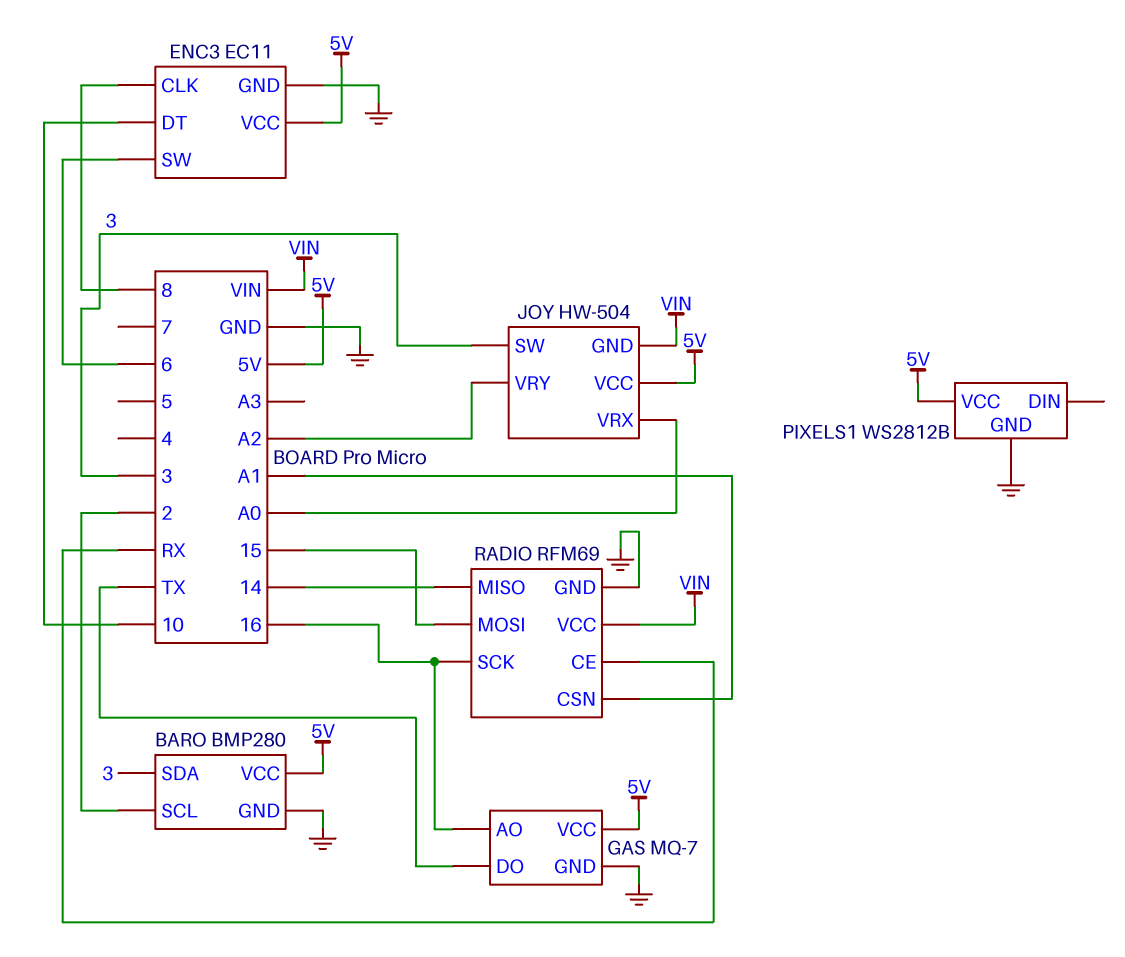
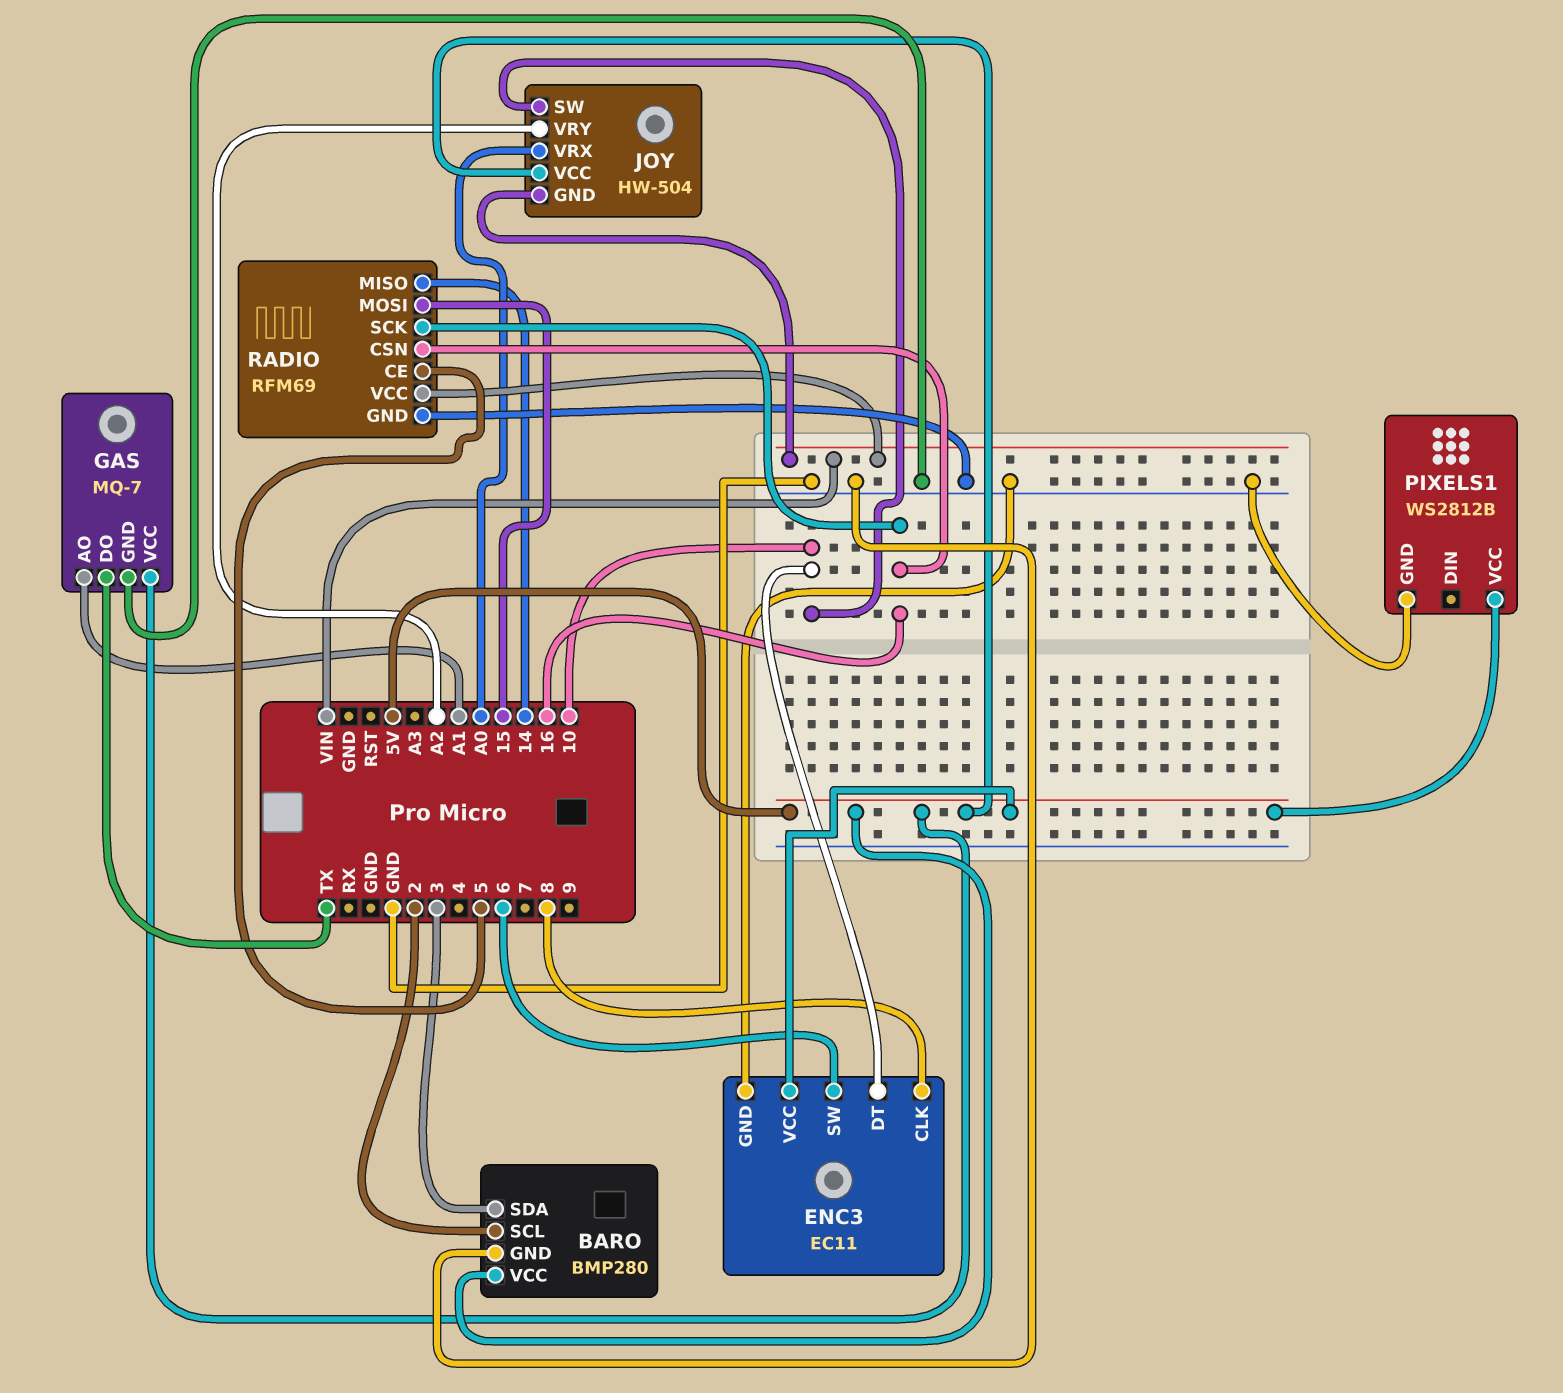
GAS pin AO: 16 -> A1
JOY pin SW: 3 -> 10
RADIO pin CE: RX -> 5
RADIO pin CSN: A1 -> 16

